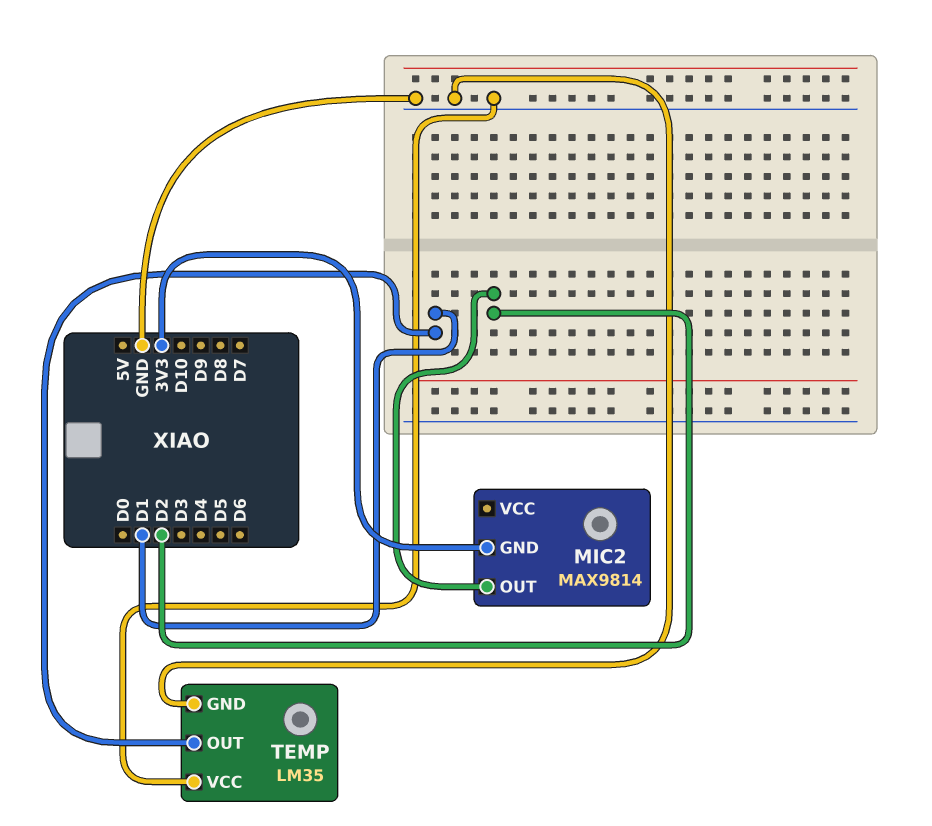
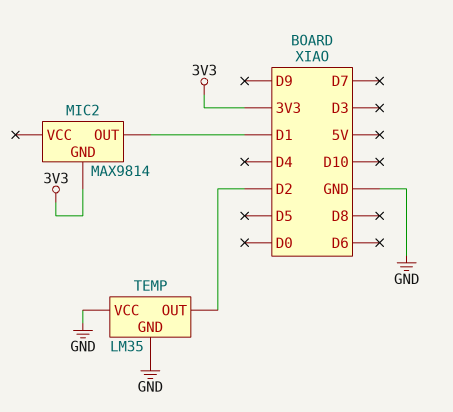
MIC2 pin OUT: D2 -> D1
TEMP pin OUT: D1 -> D2

